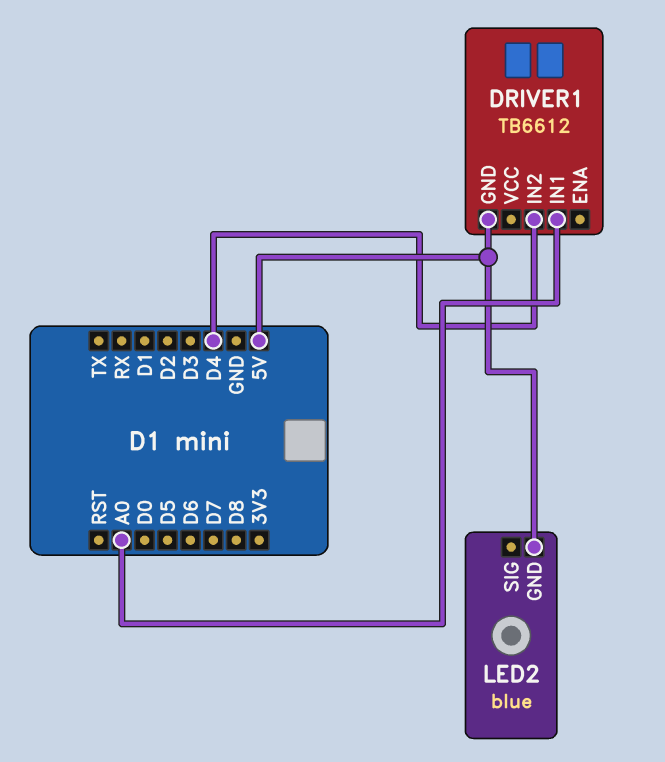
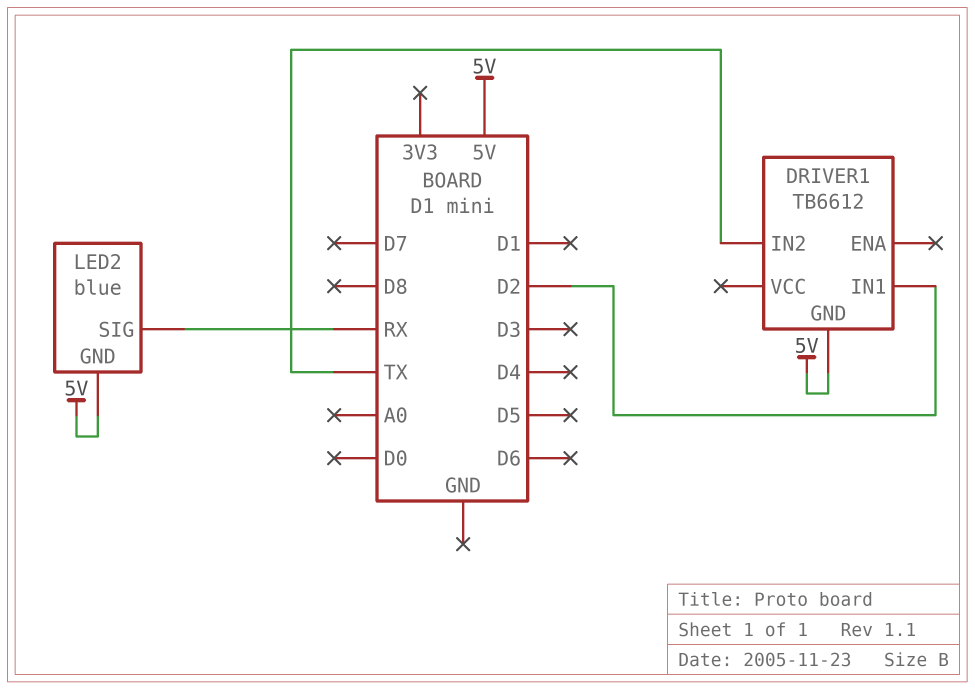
DRIVER1 pin IN1: A0 -> D2
DRIVER1 pin IN2: D4 -> TX
LED2 pin SIG: none -> RX

